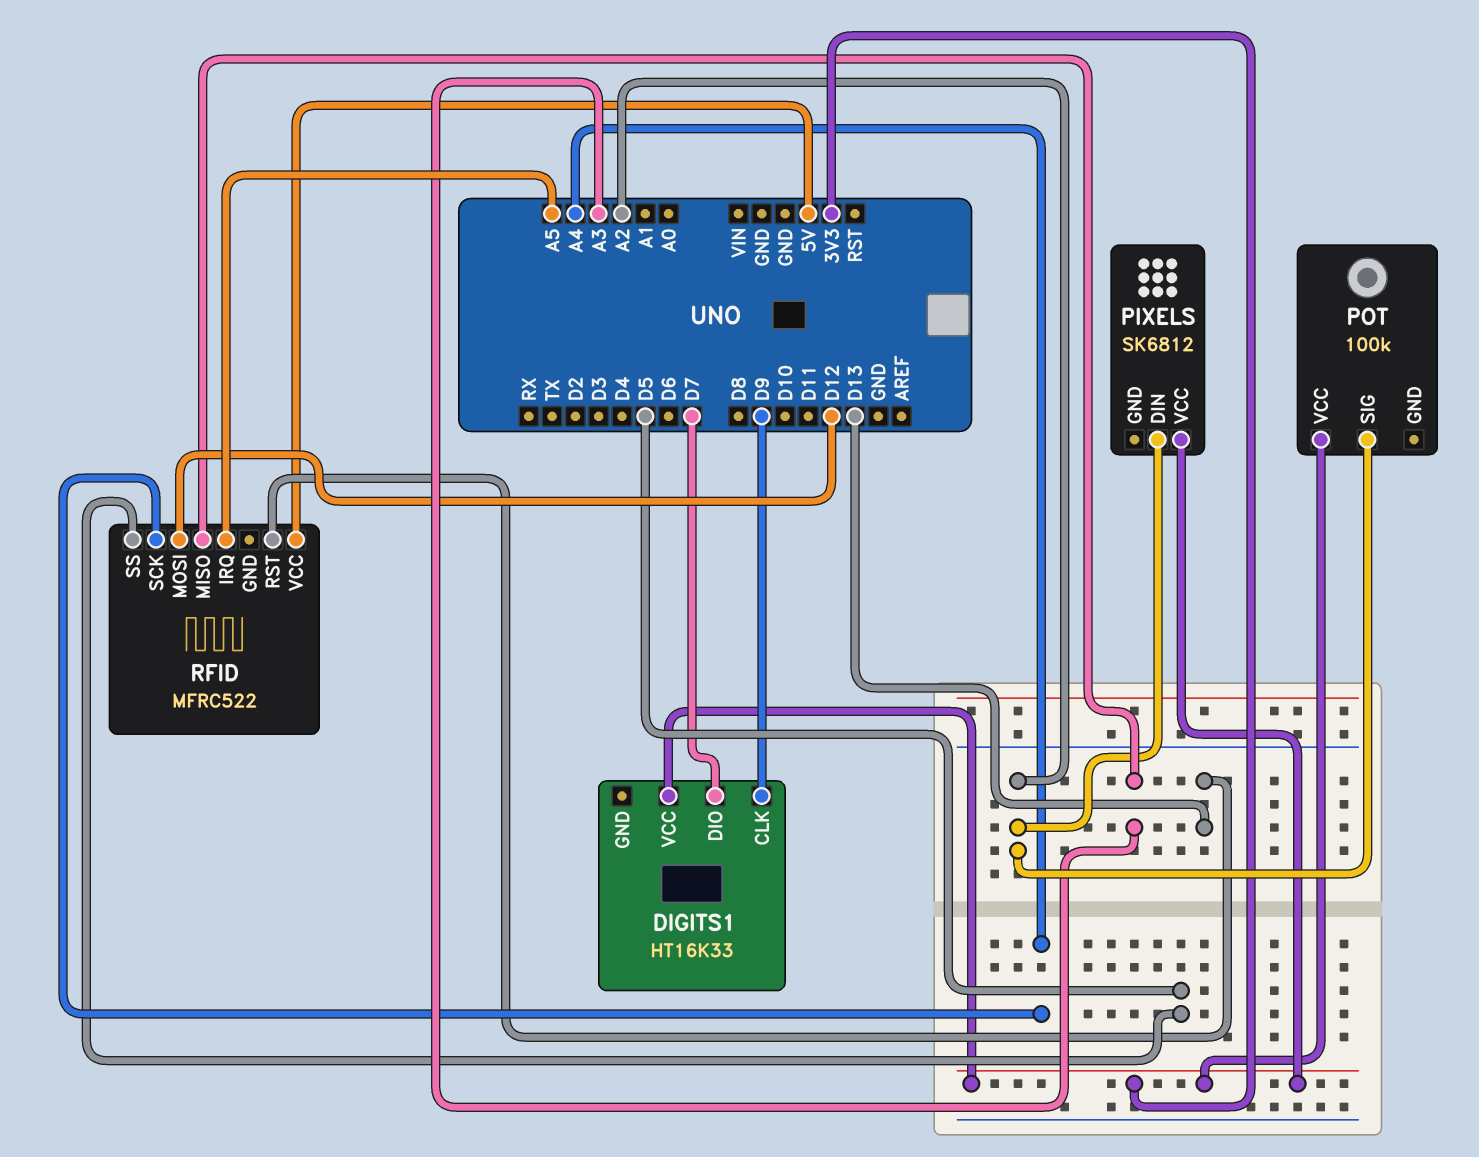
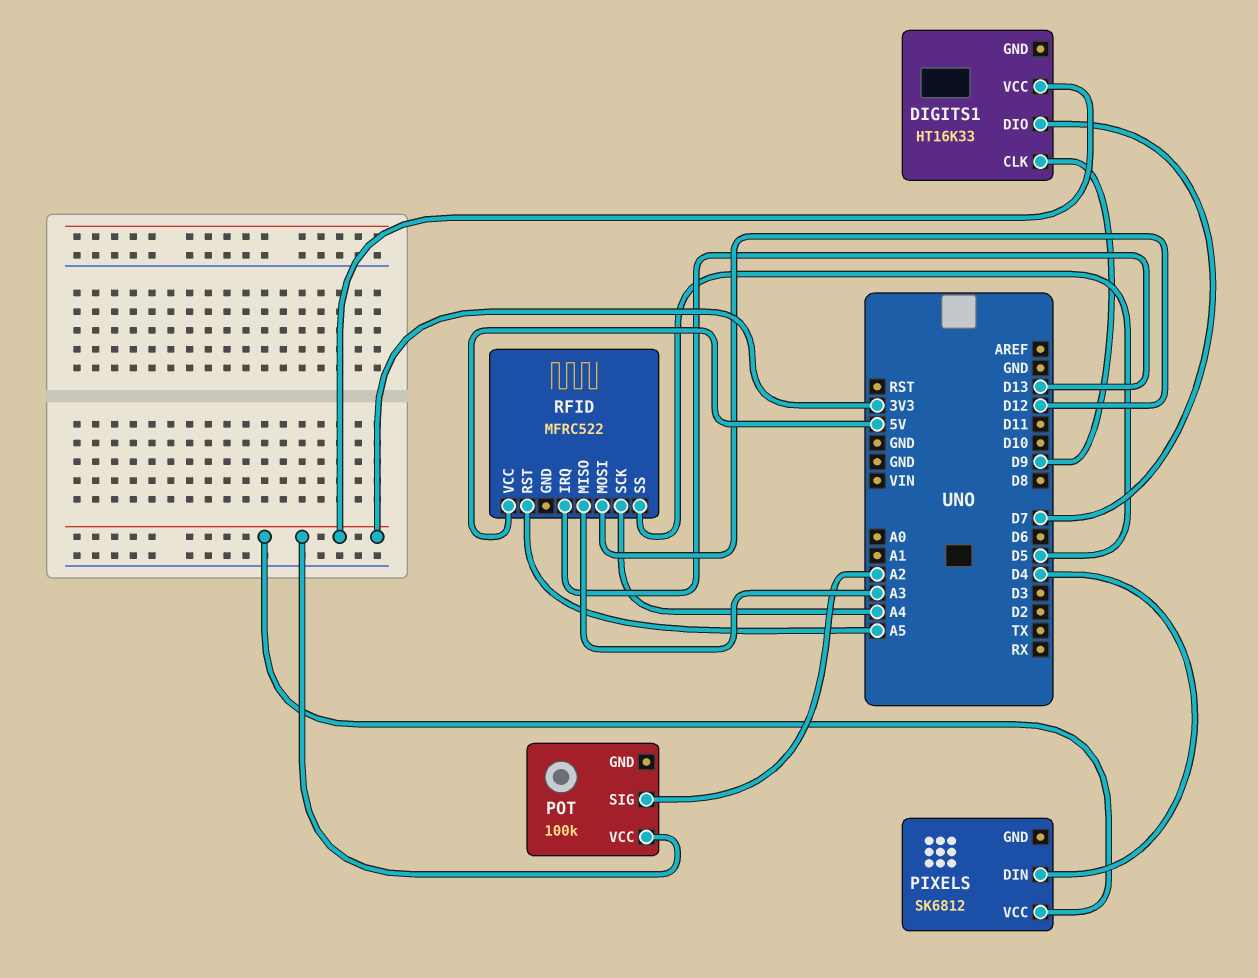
PIXELS pin DIN: A2 -> D4
RFID pin IRQ: A5 -> D13
RFID pin RST: D13 -> A5

